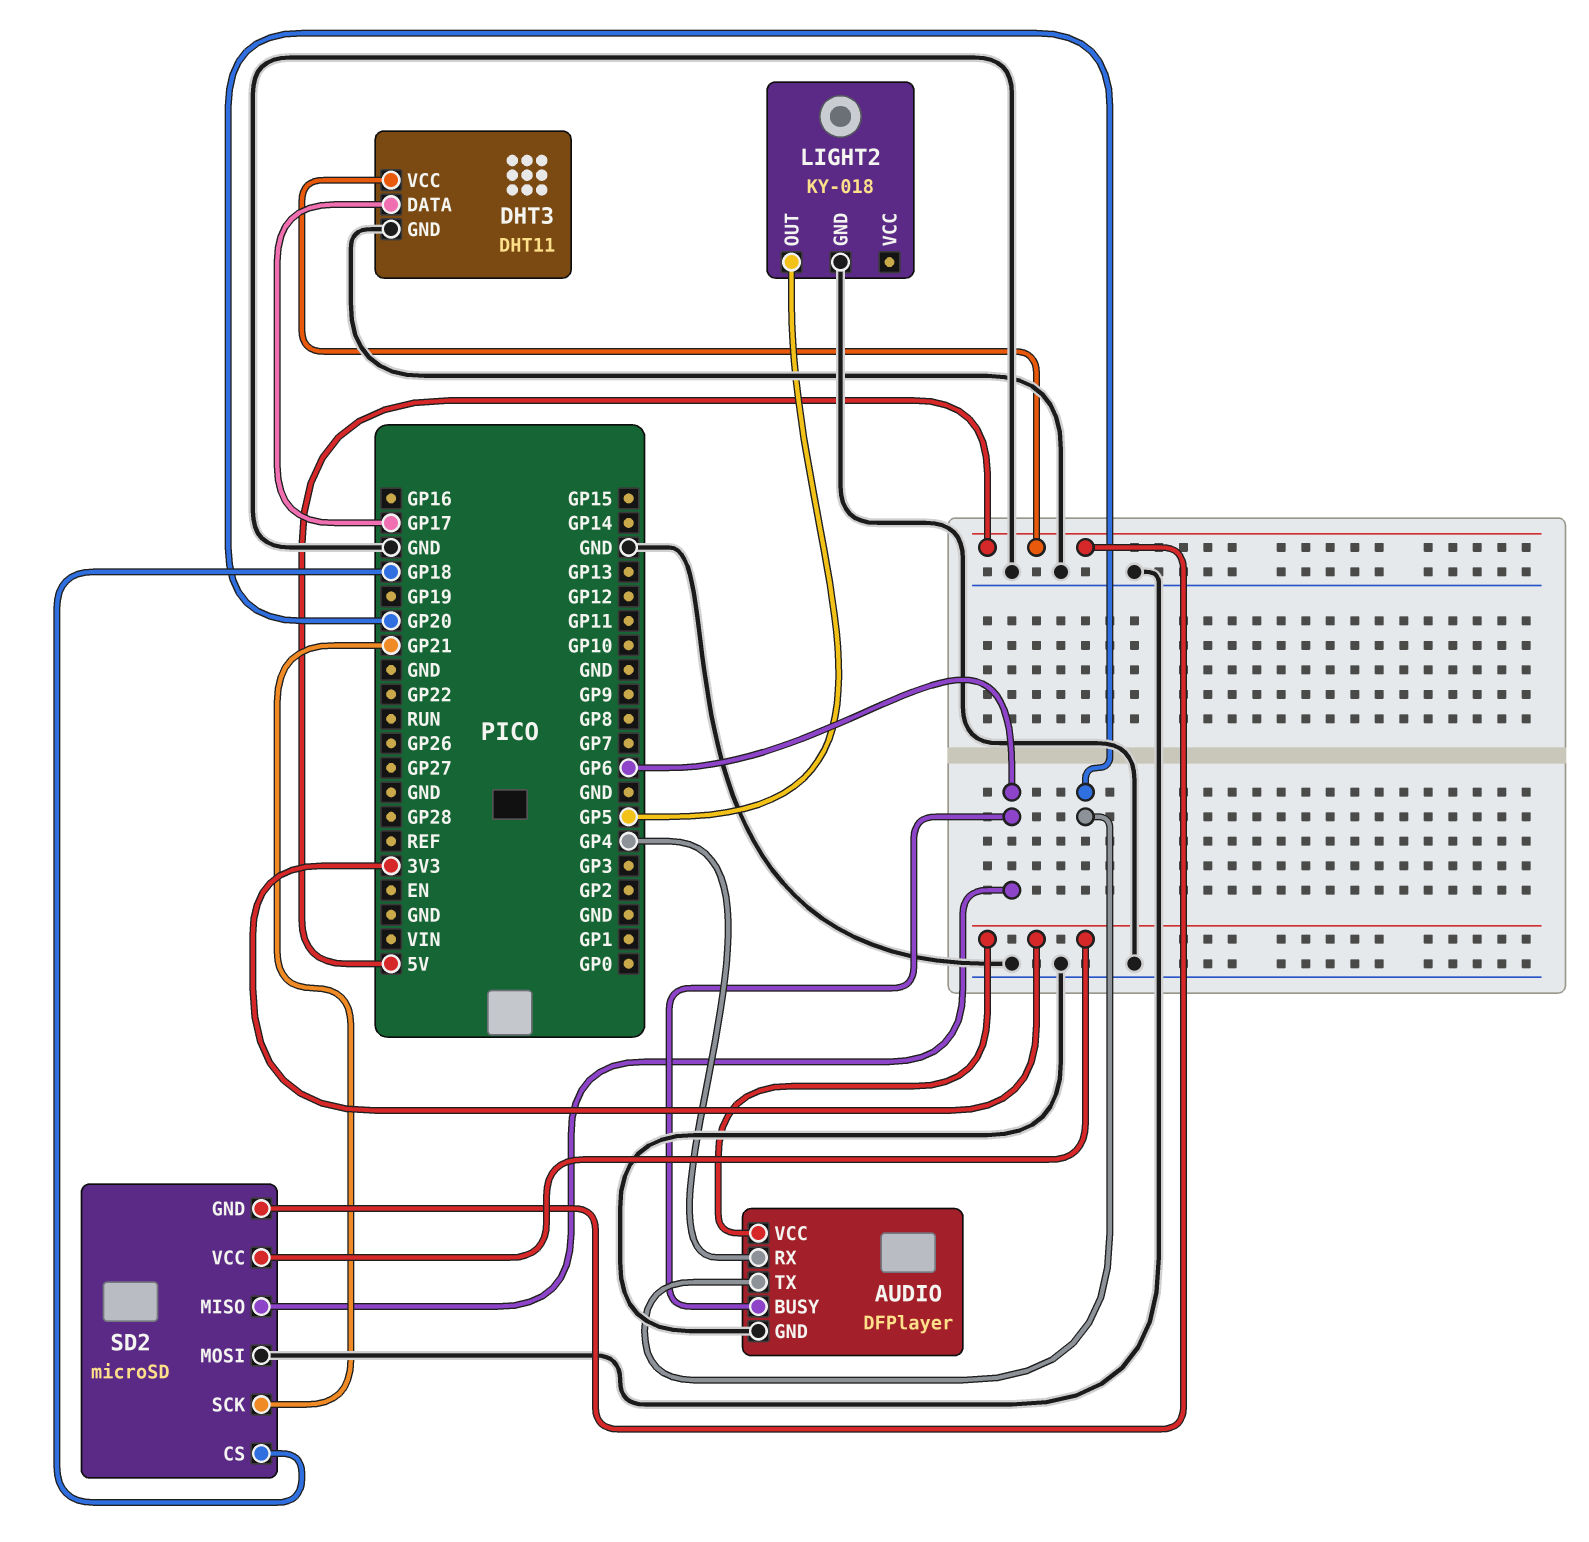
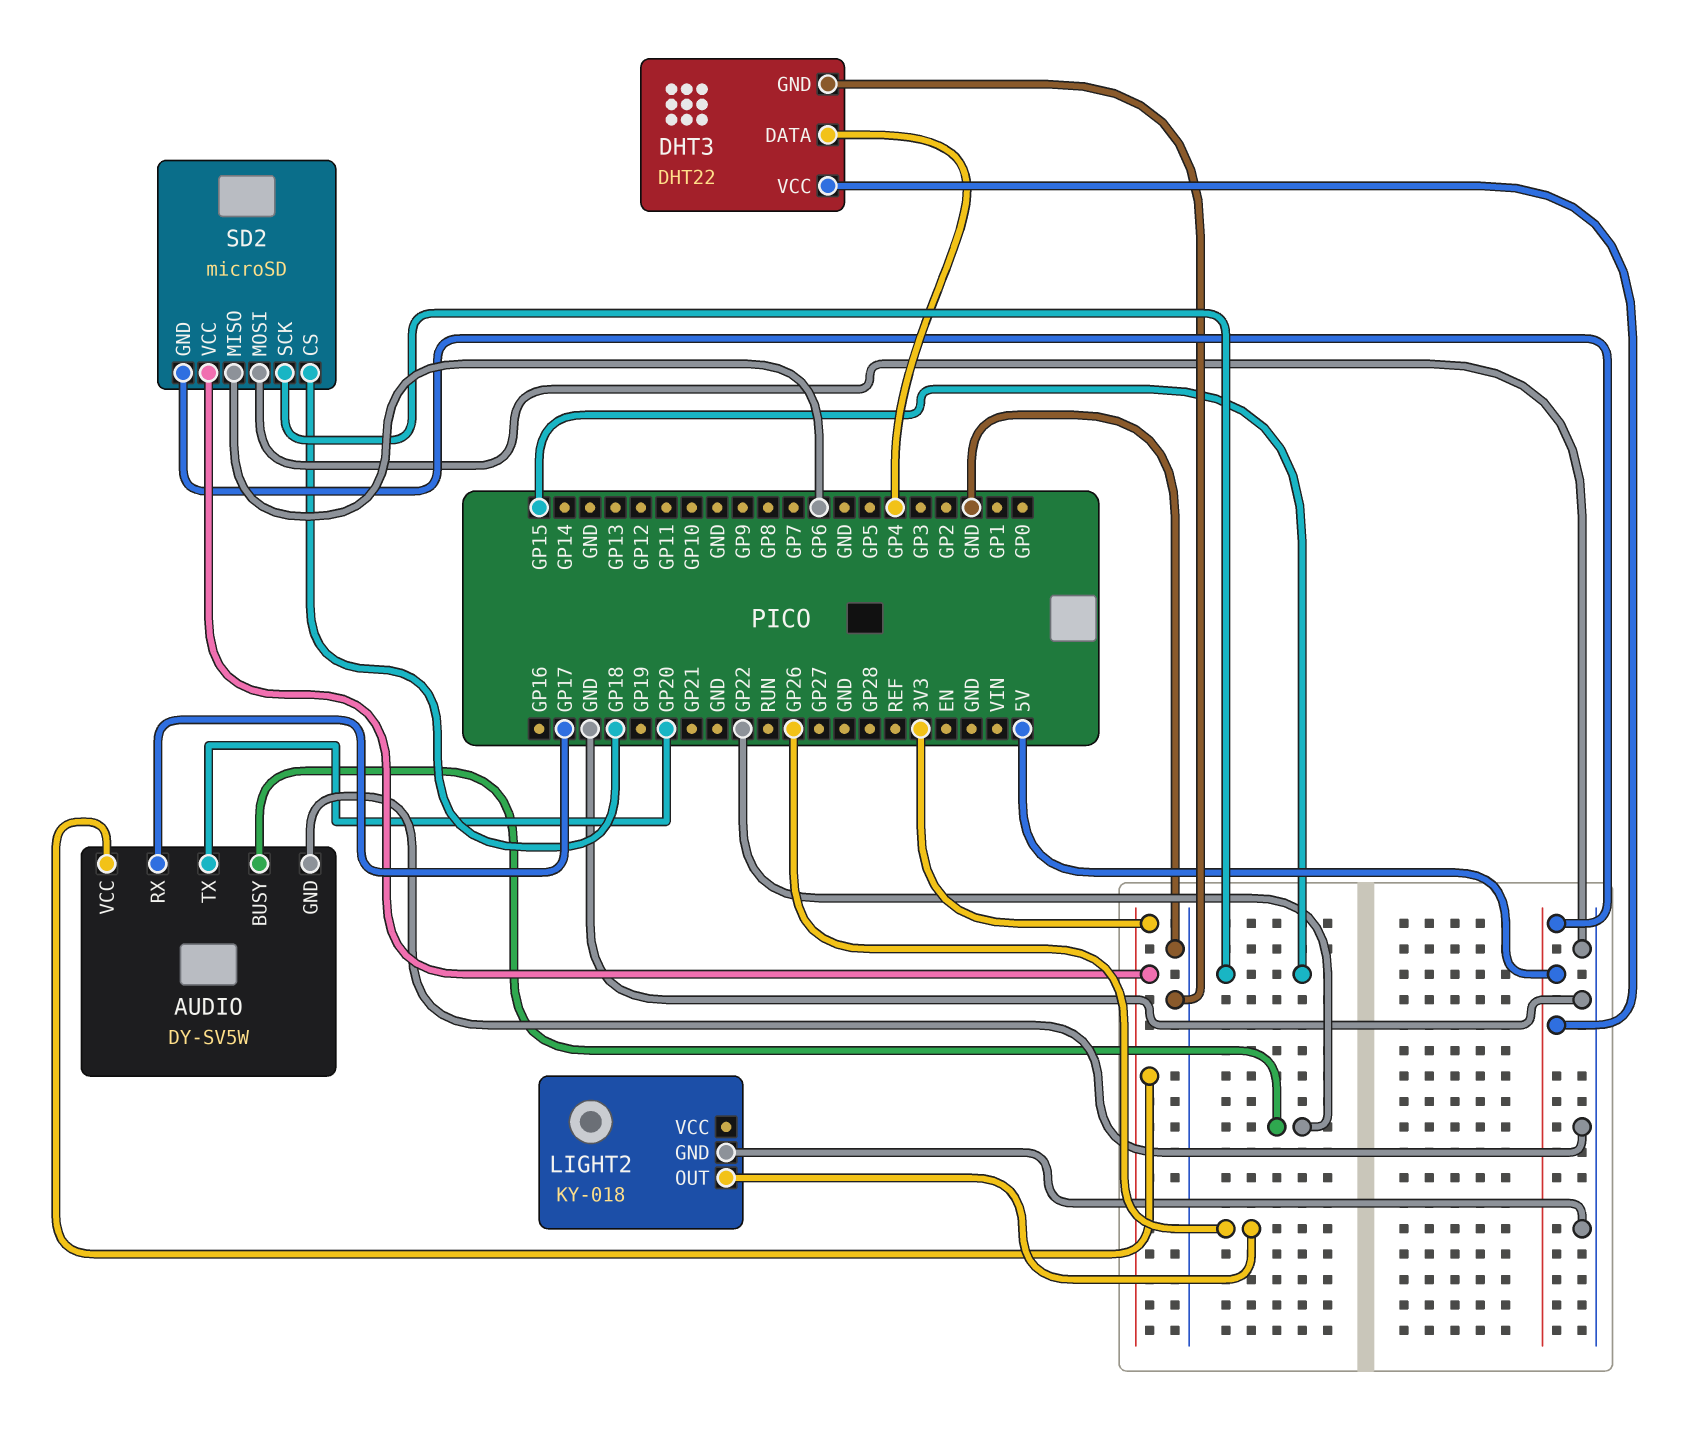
AUDIO: DFPlayer -> DY-SV5W
AUDIO pin BUSY: GP6 -> GP22
AUDIO pin RX: GP4 -> GP17
DHT3: DHT11 -> DHT22
DHT3 pin DATA: GP17 -> GP4
LIGHT2 pin OUT: GP5 -> GP26
SD2 pin SCK: GP21 -> GP15

